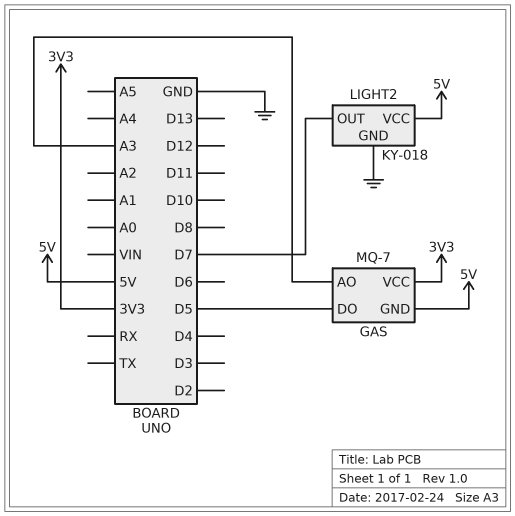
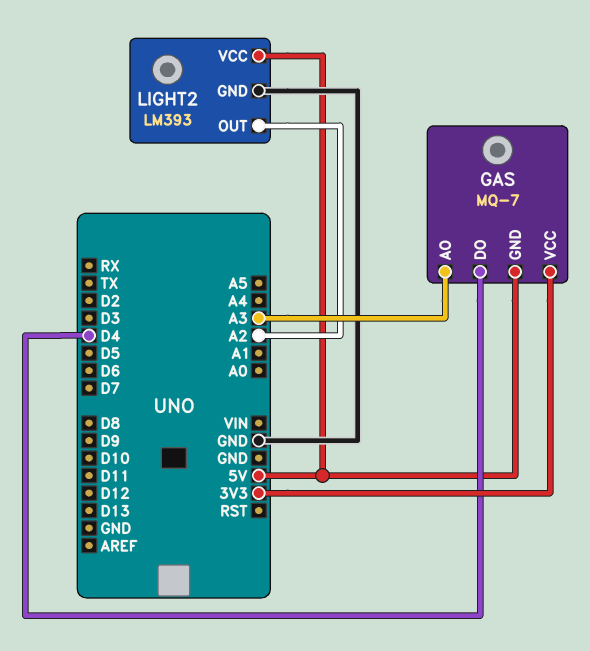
GAS pin DO: D5 -> D4
LIGHT2: KY-018 -> LM393
LIGHT2 pin OUT: D7 -> A2

